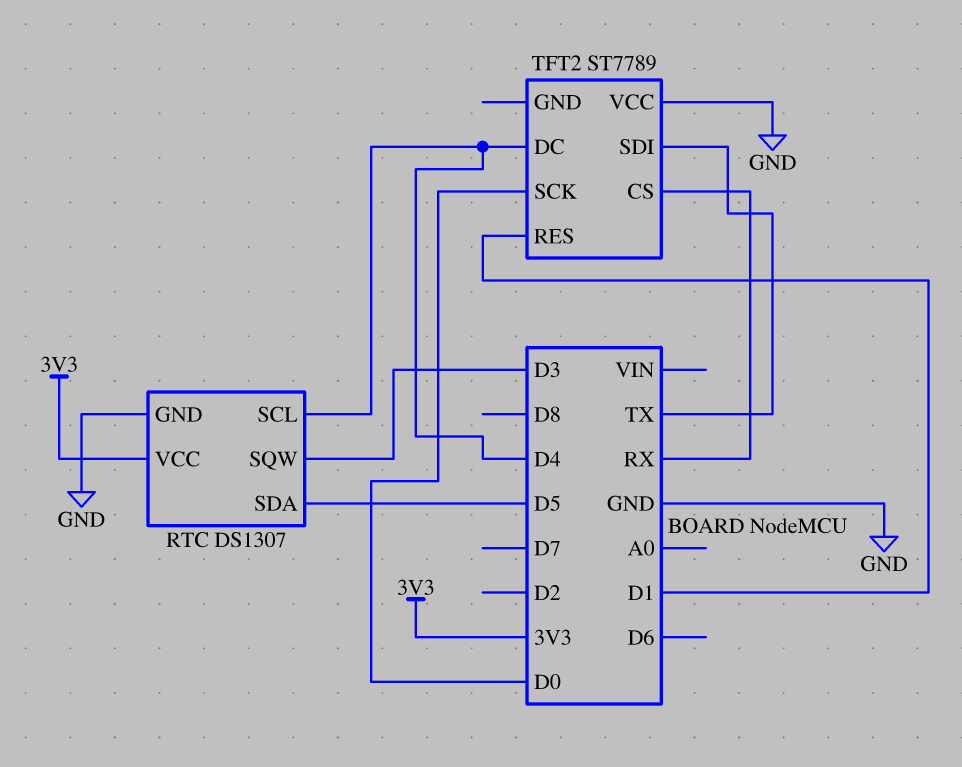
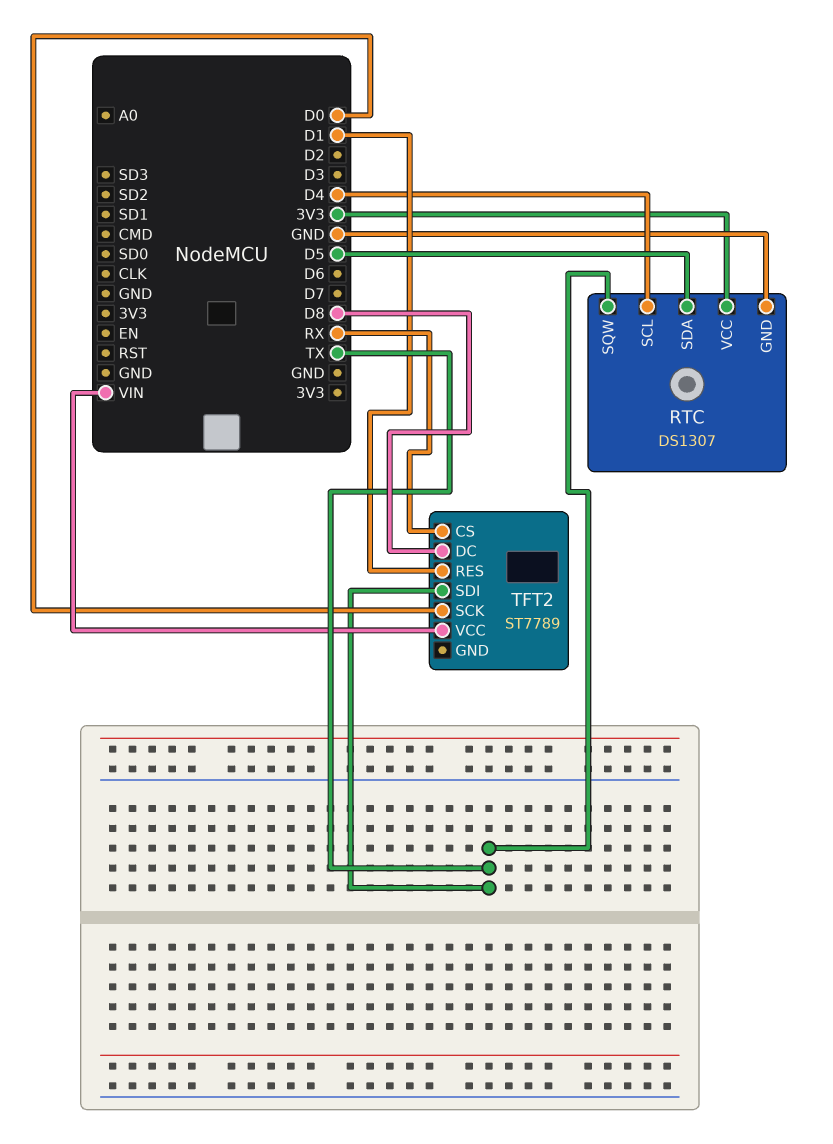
RTC pin SQW: D3 -> TX
TFT2 pin DC: D4 -> D8
TFT2 pin VCC: GND -> VIN

